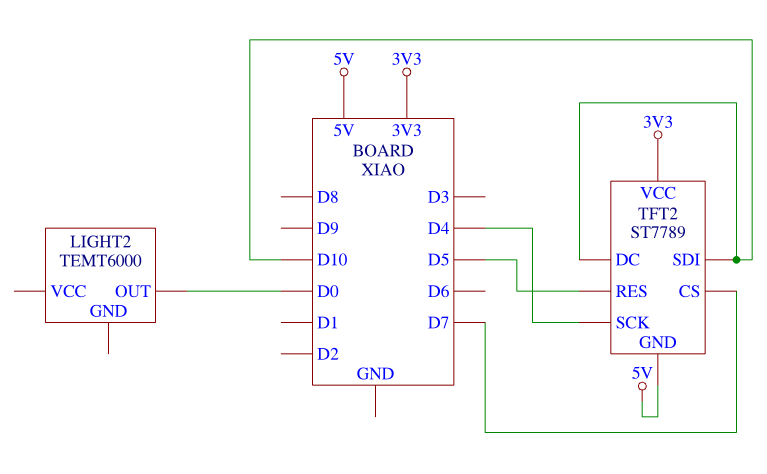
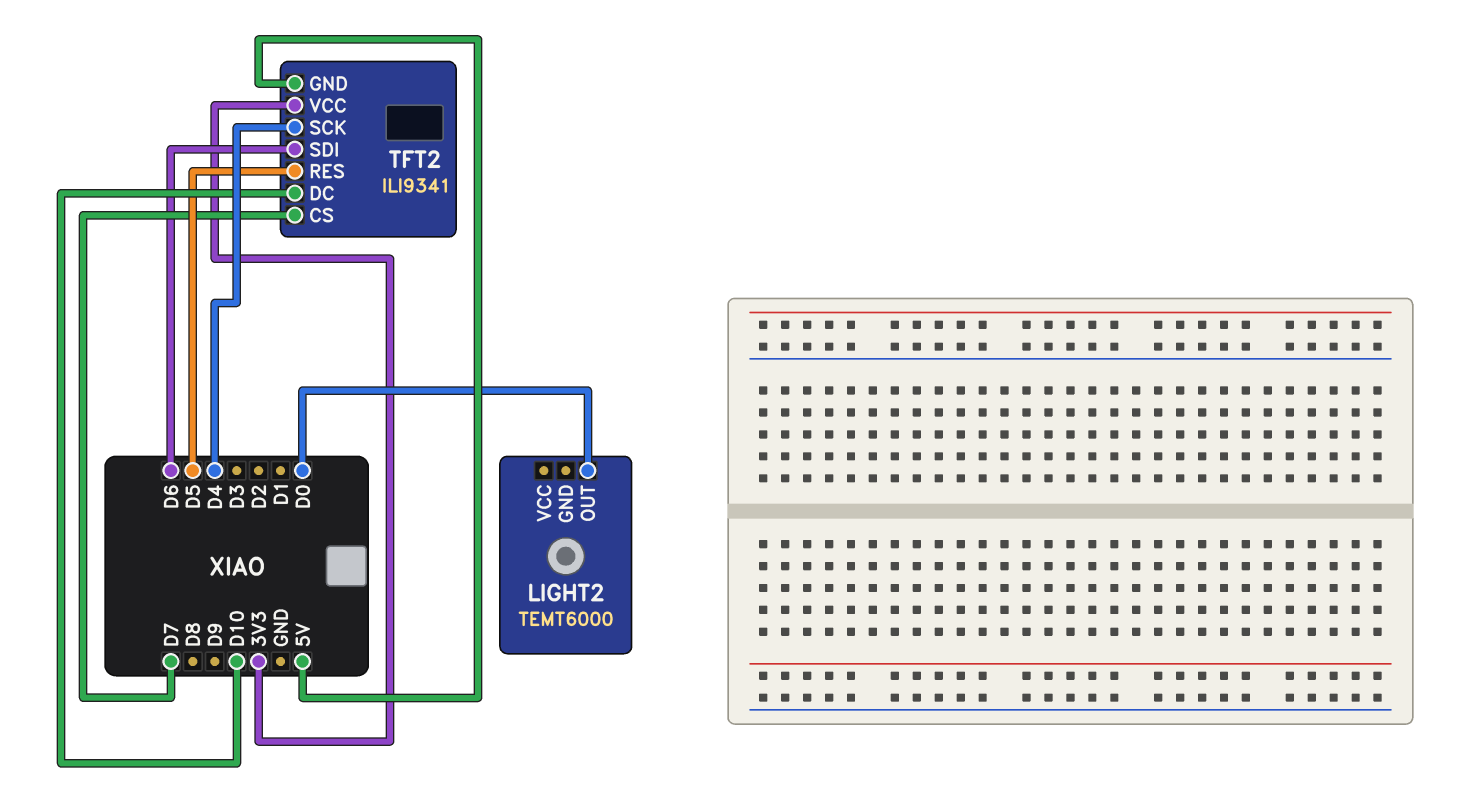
TFT2: ST7789 -> ILI9341
TFT2 pin SDI: D10 -> D6

